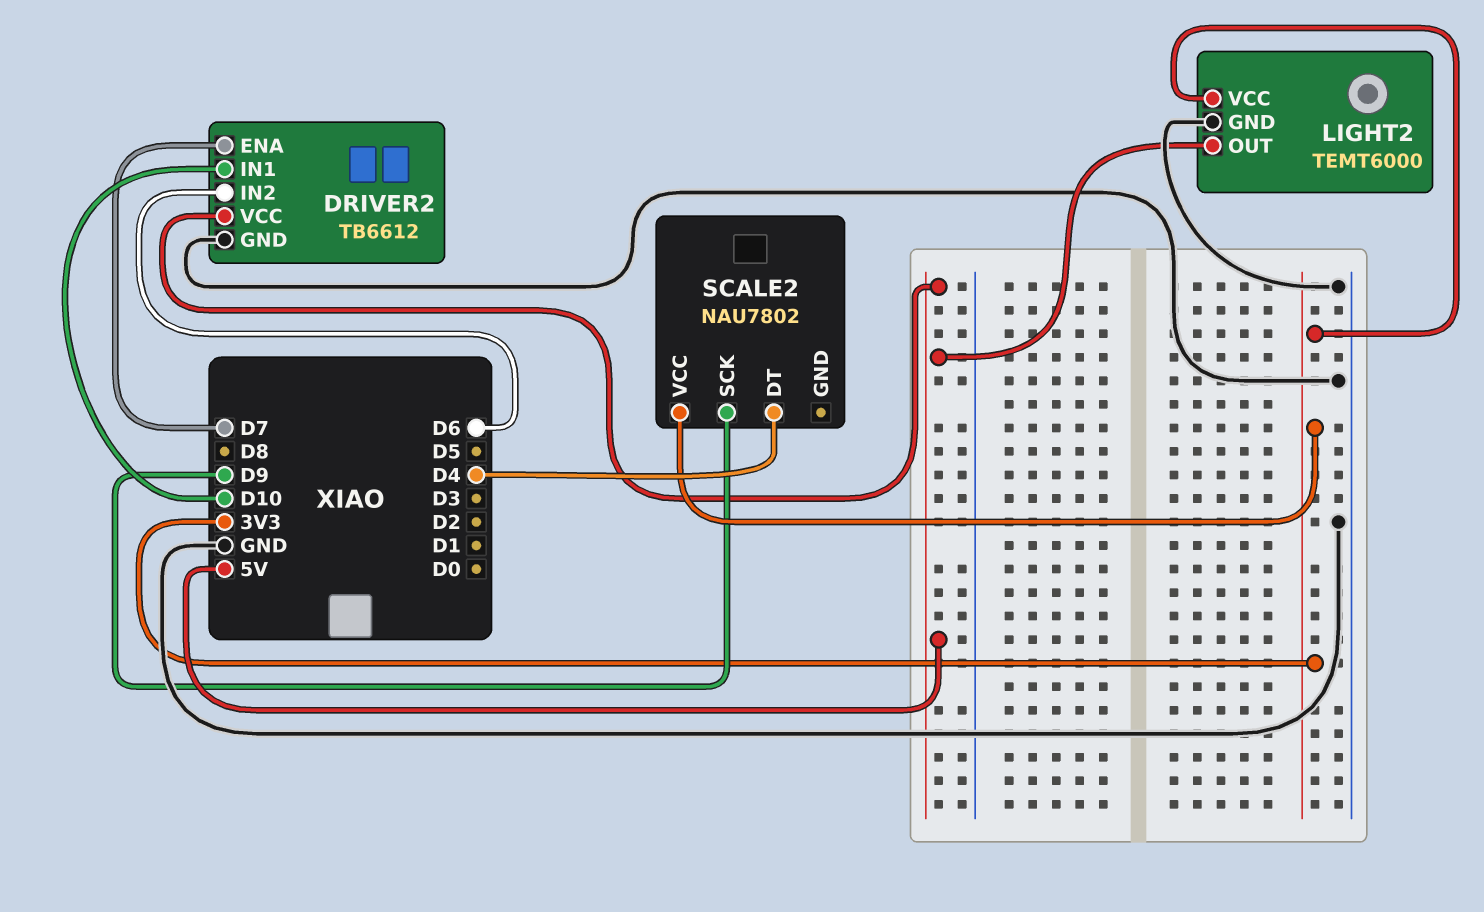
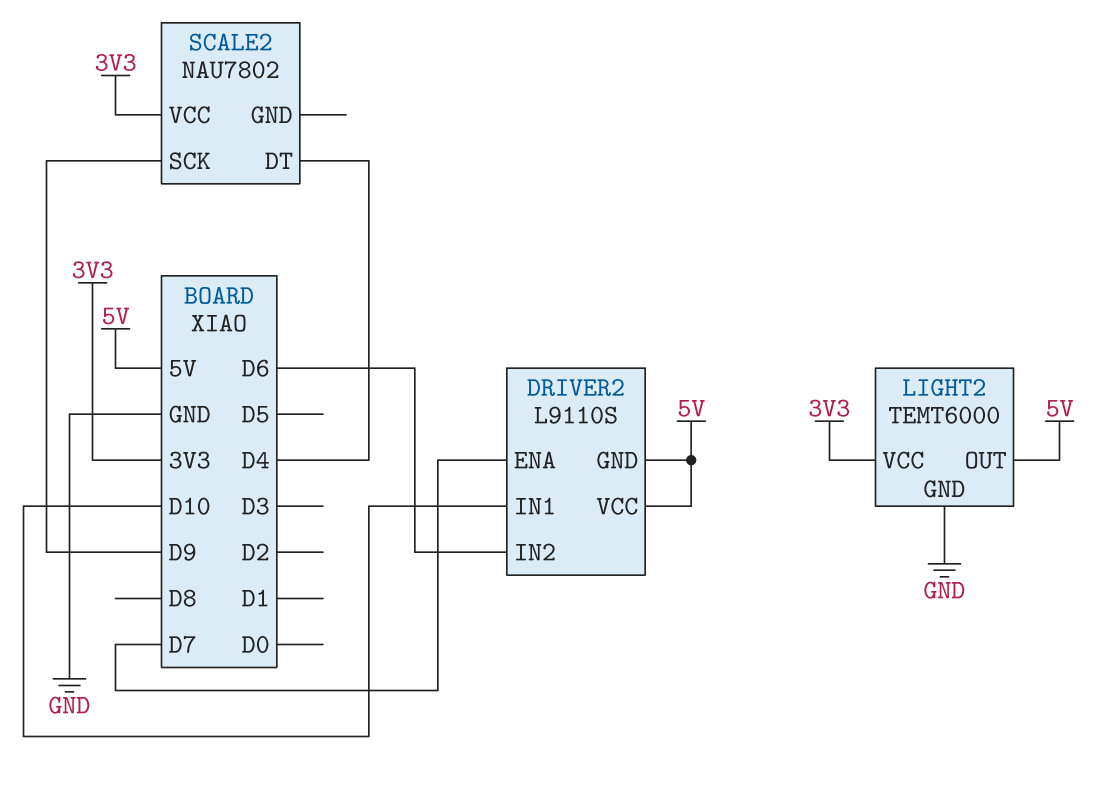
DRIVER2: TB6612 -> L9110S
DRIVER2 pin GND: GND -> 5V

